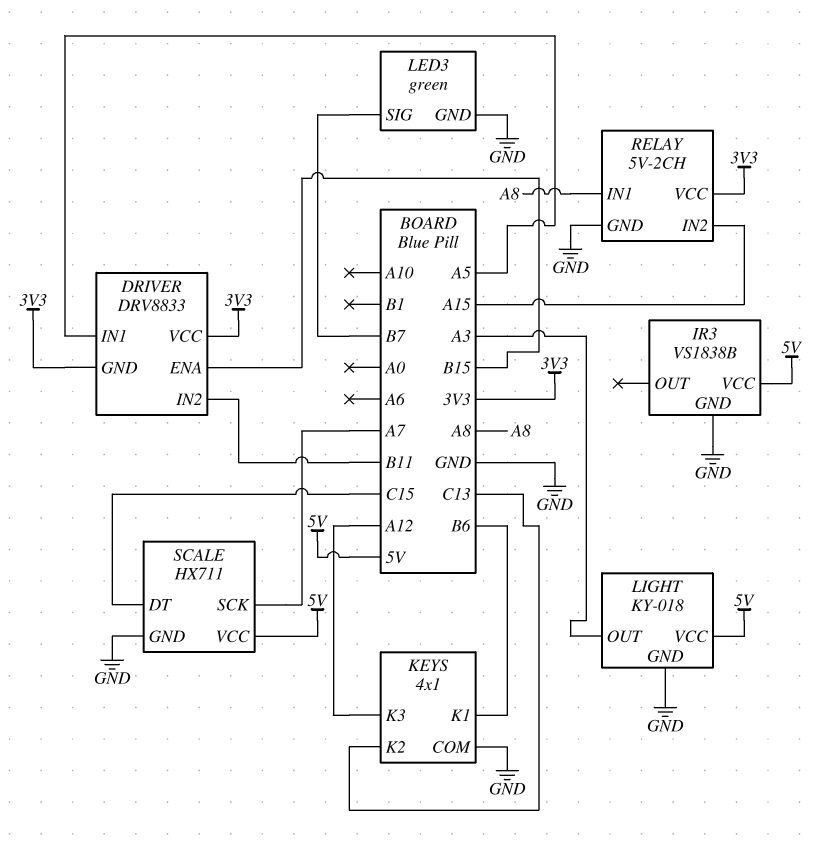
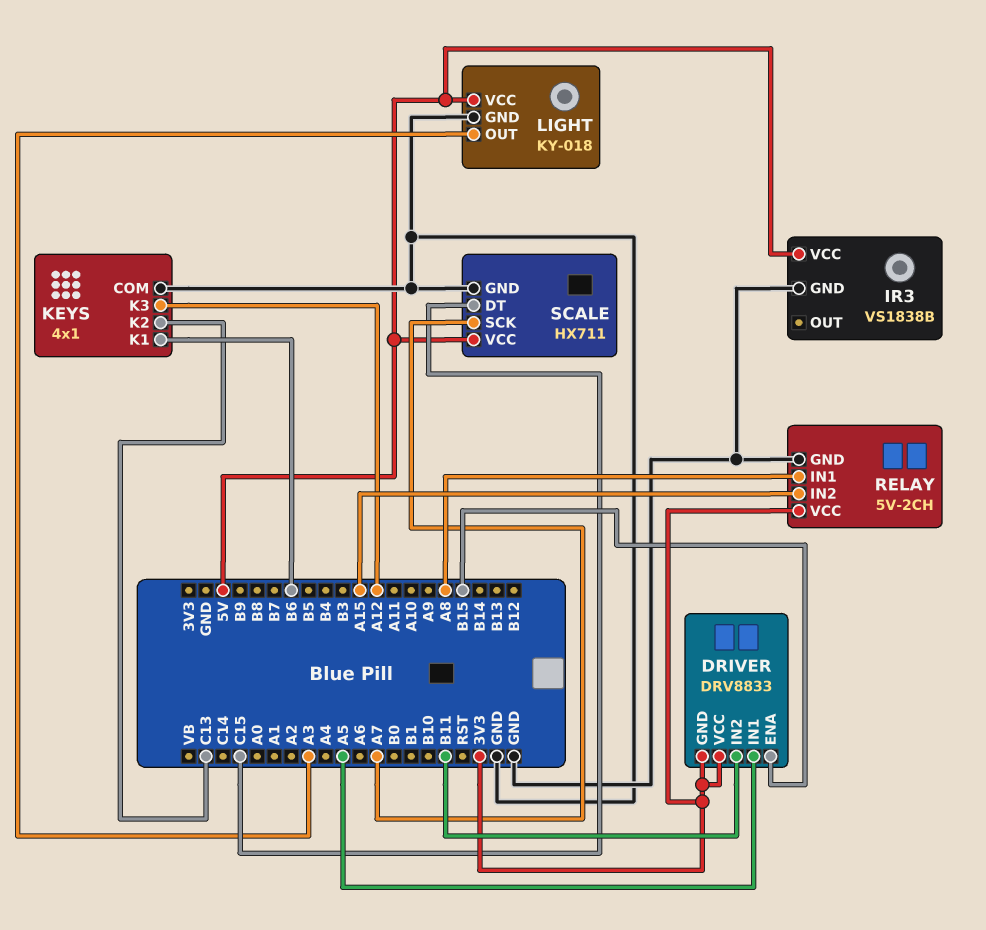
LED3: green -> none
LED3 pin GND: GND -> none
LED3 pin SIG: B7 -> none

